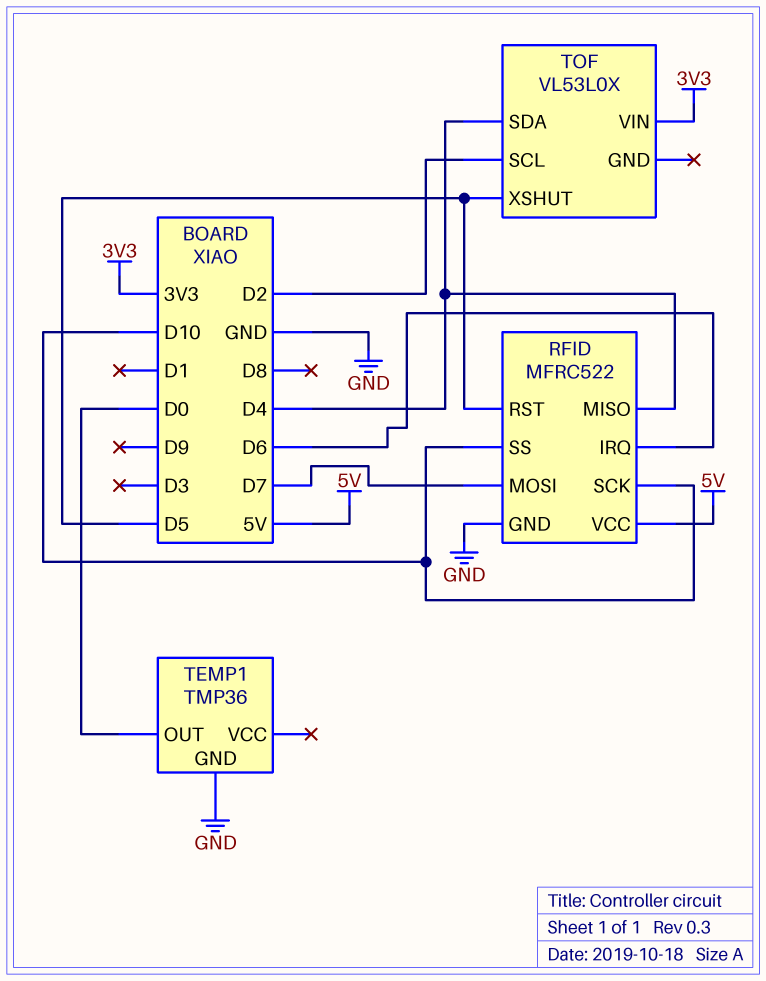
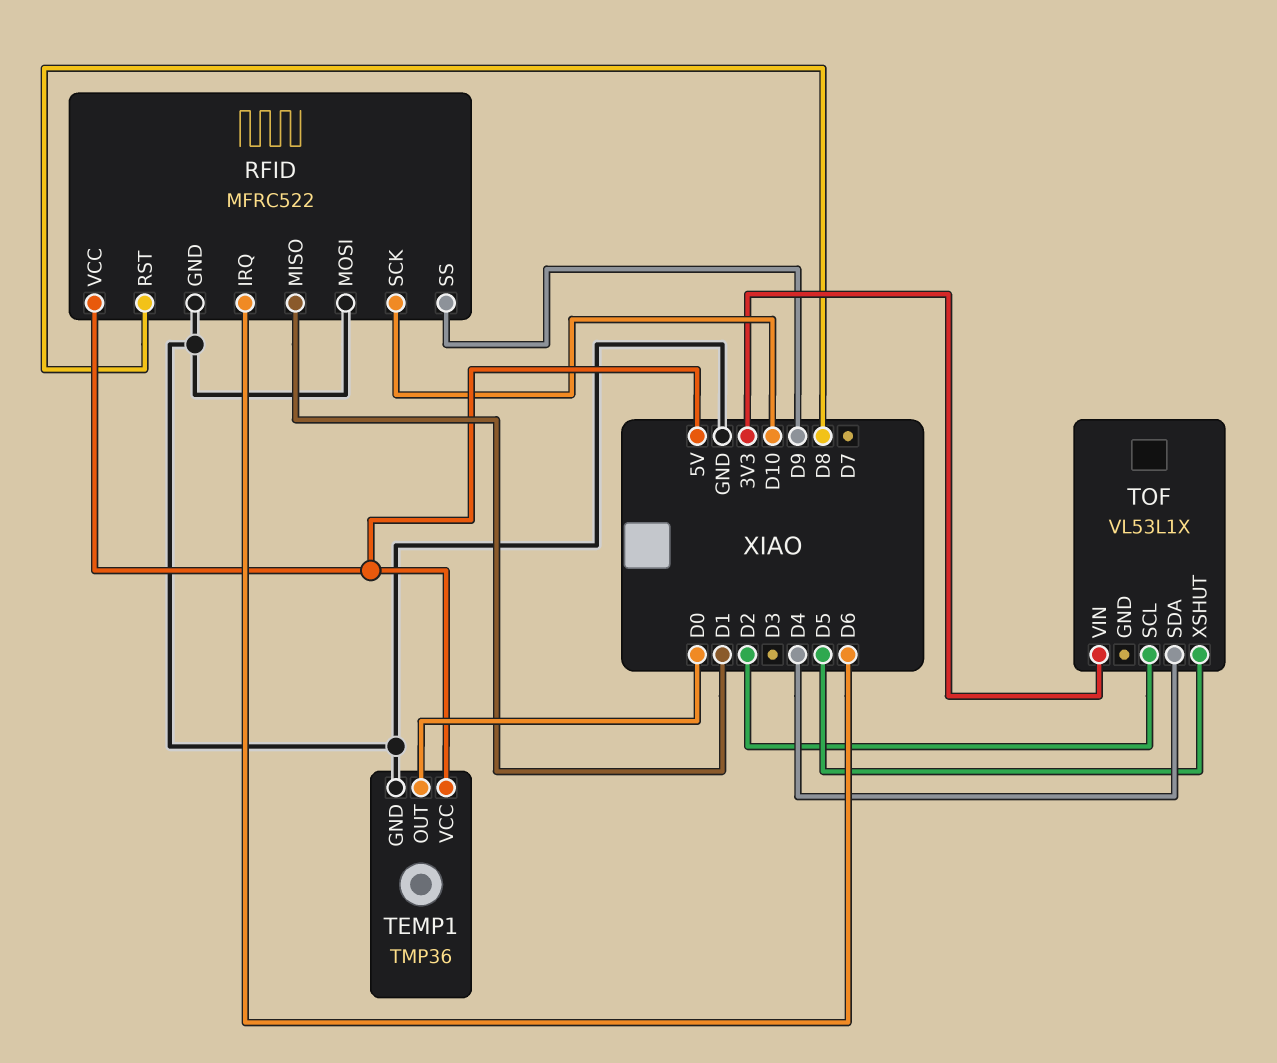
RFID pin MISO: D4 -> D1
RFID pin MOSI: D7 -> GND
RFID pin RST: D5 -> D8
RFID pin SS: D10 -> D9
TEMP1 pin VCC: none -> 5V
TOF: VL53L0X -> VL53L1X

